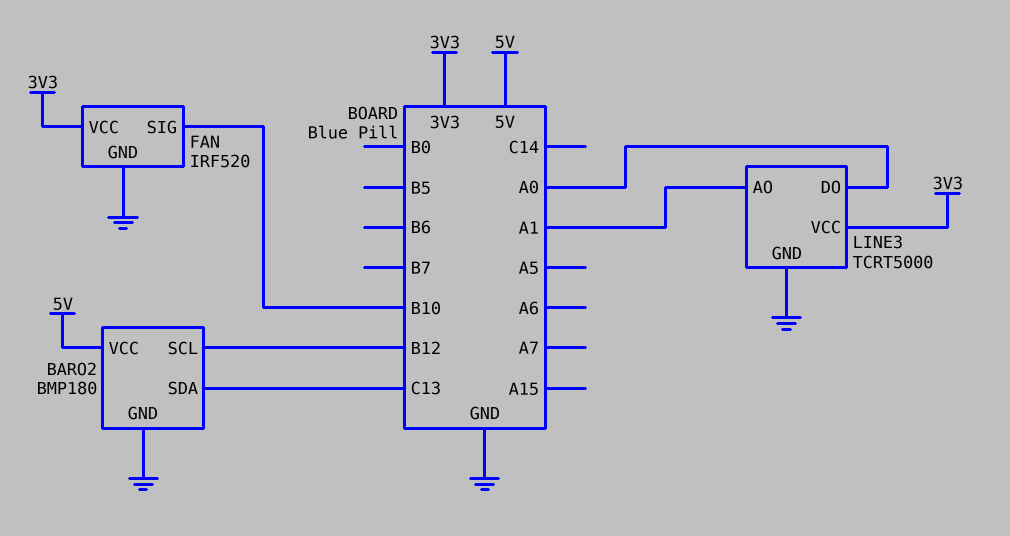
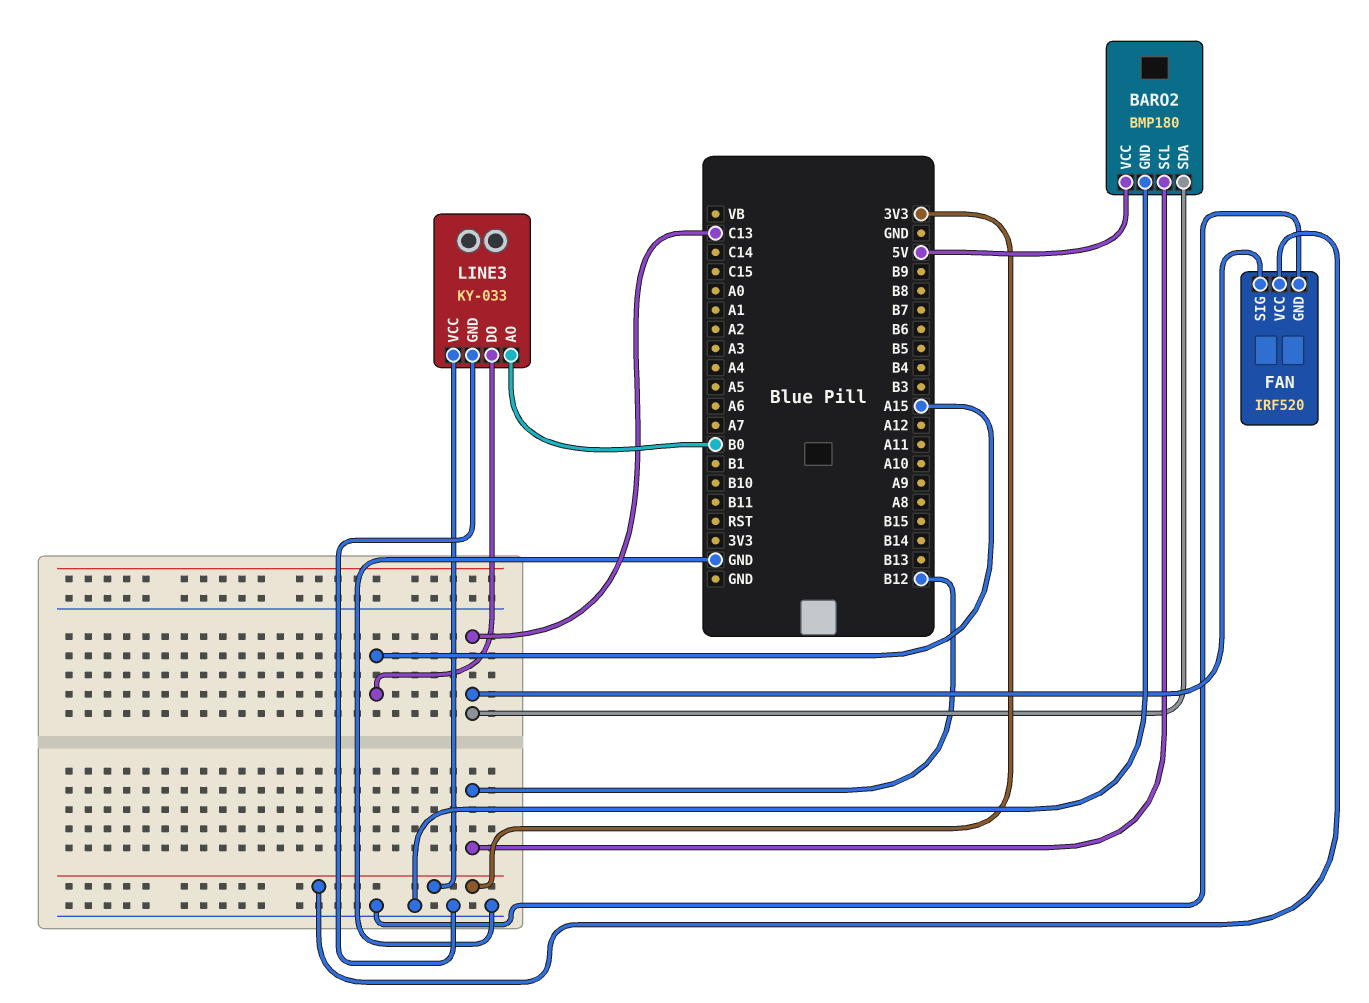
FAN pin SIG: B10 -> C13
LINE3: TCRT5000 -> KY-033
LINE3 pin AO: A1 -> B0
LINE3 pin DO: A0 -> A15

